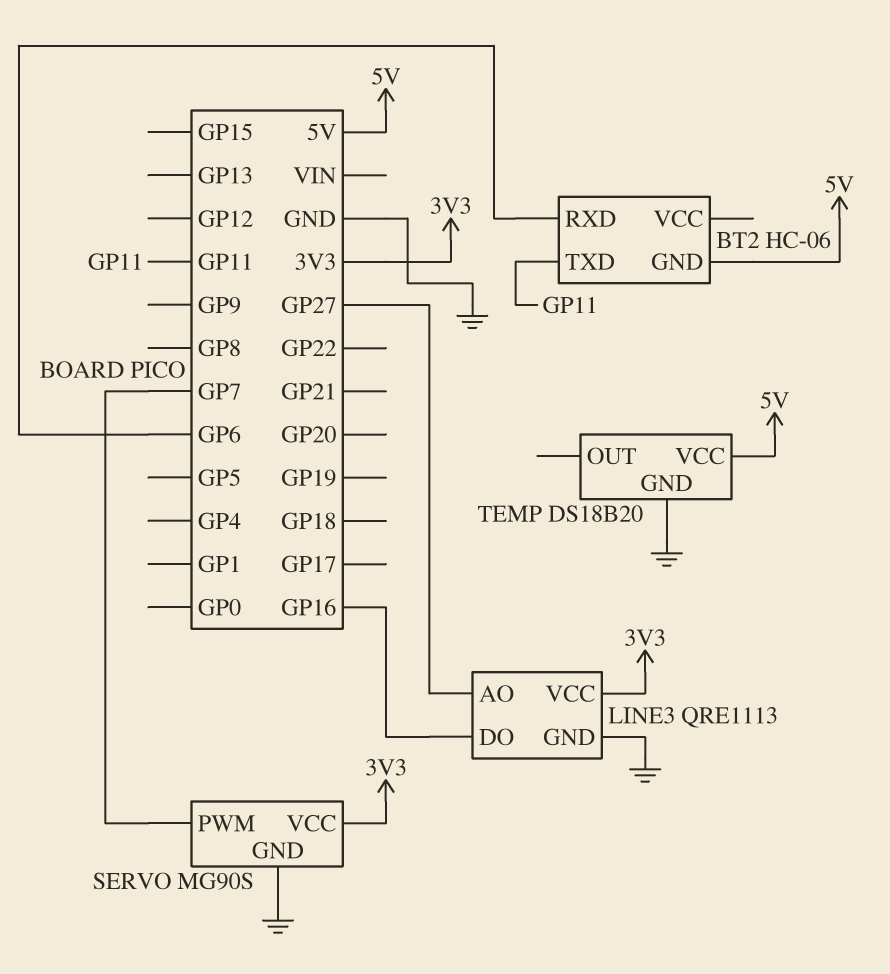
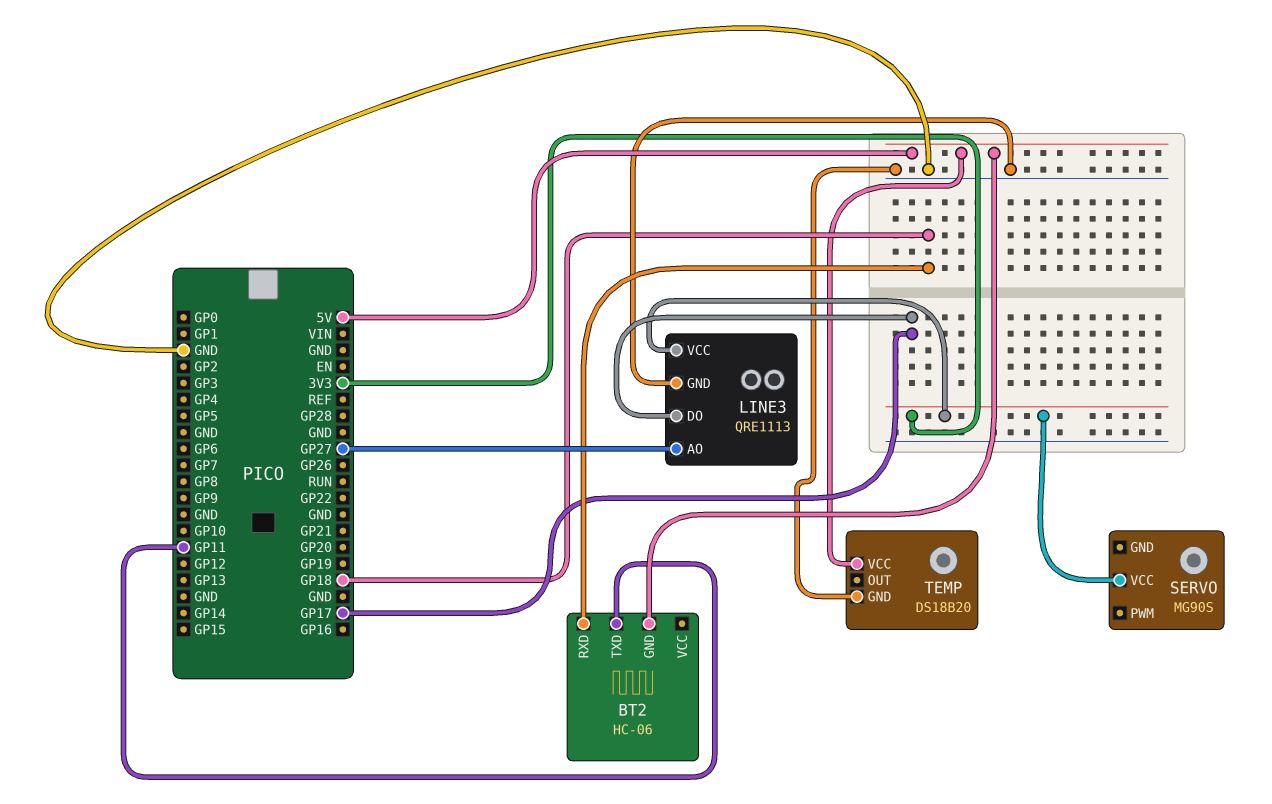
BT2 pin RXD: GP6 -> GP18
LINE3 pin DO: GP16 -> GP17
SERVO pin GND: GND -> none
SERVO pin PWM: GP7 -> none

